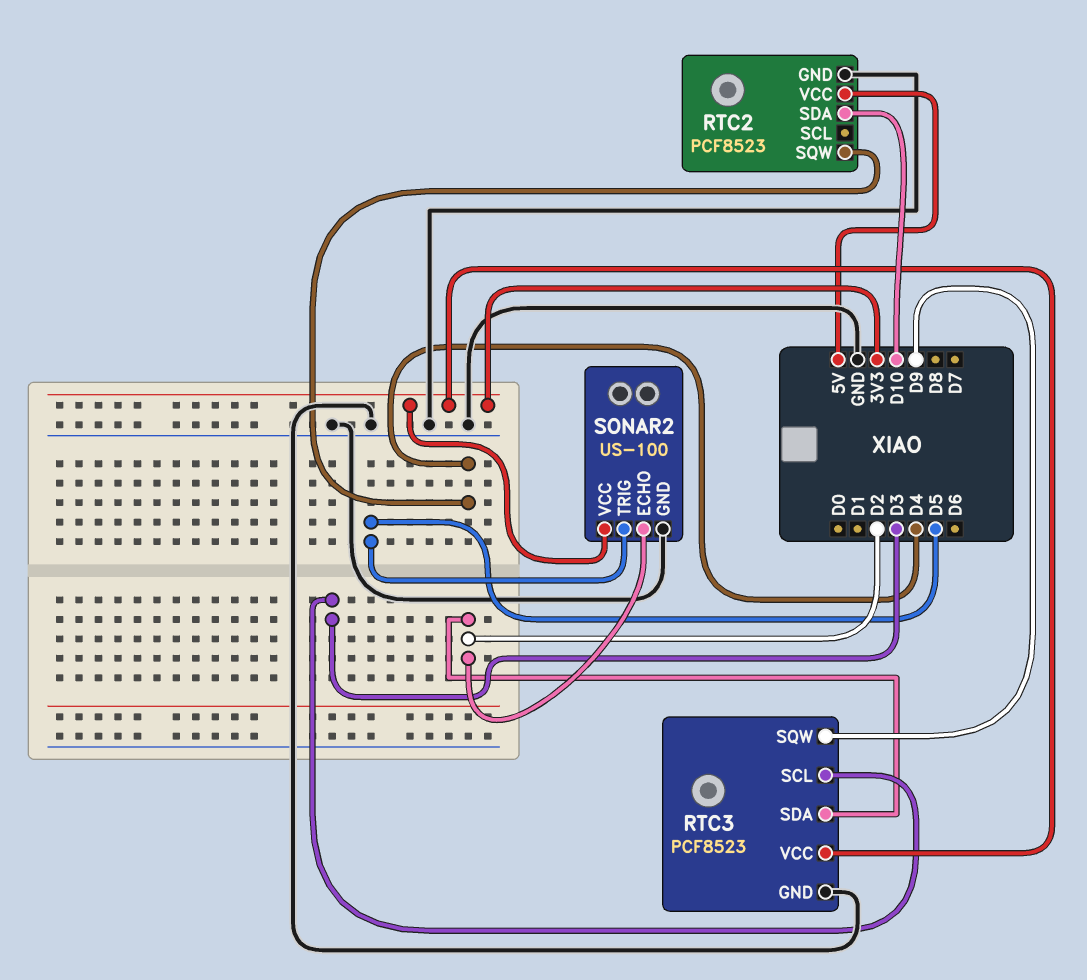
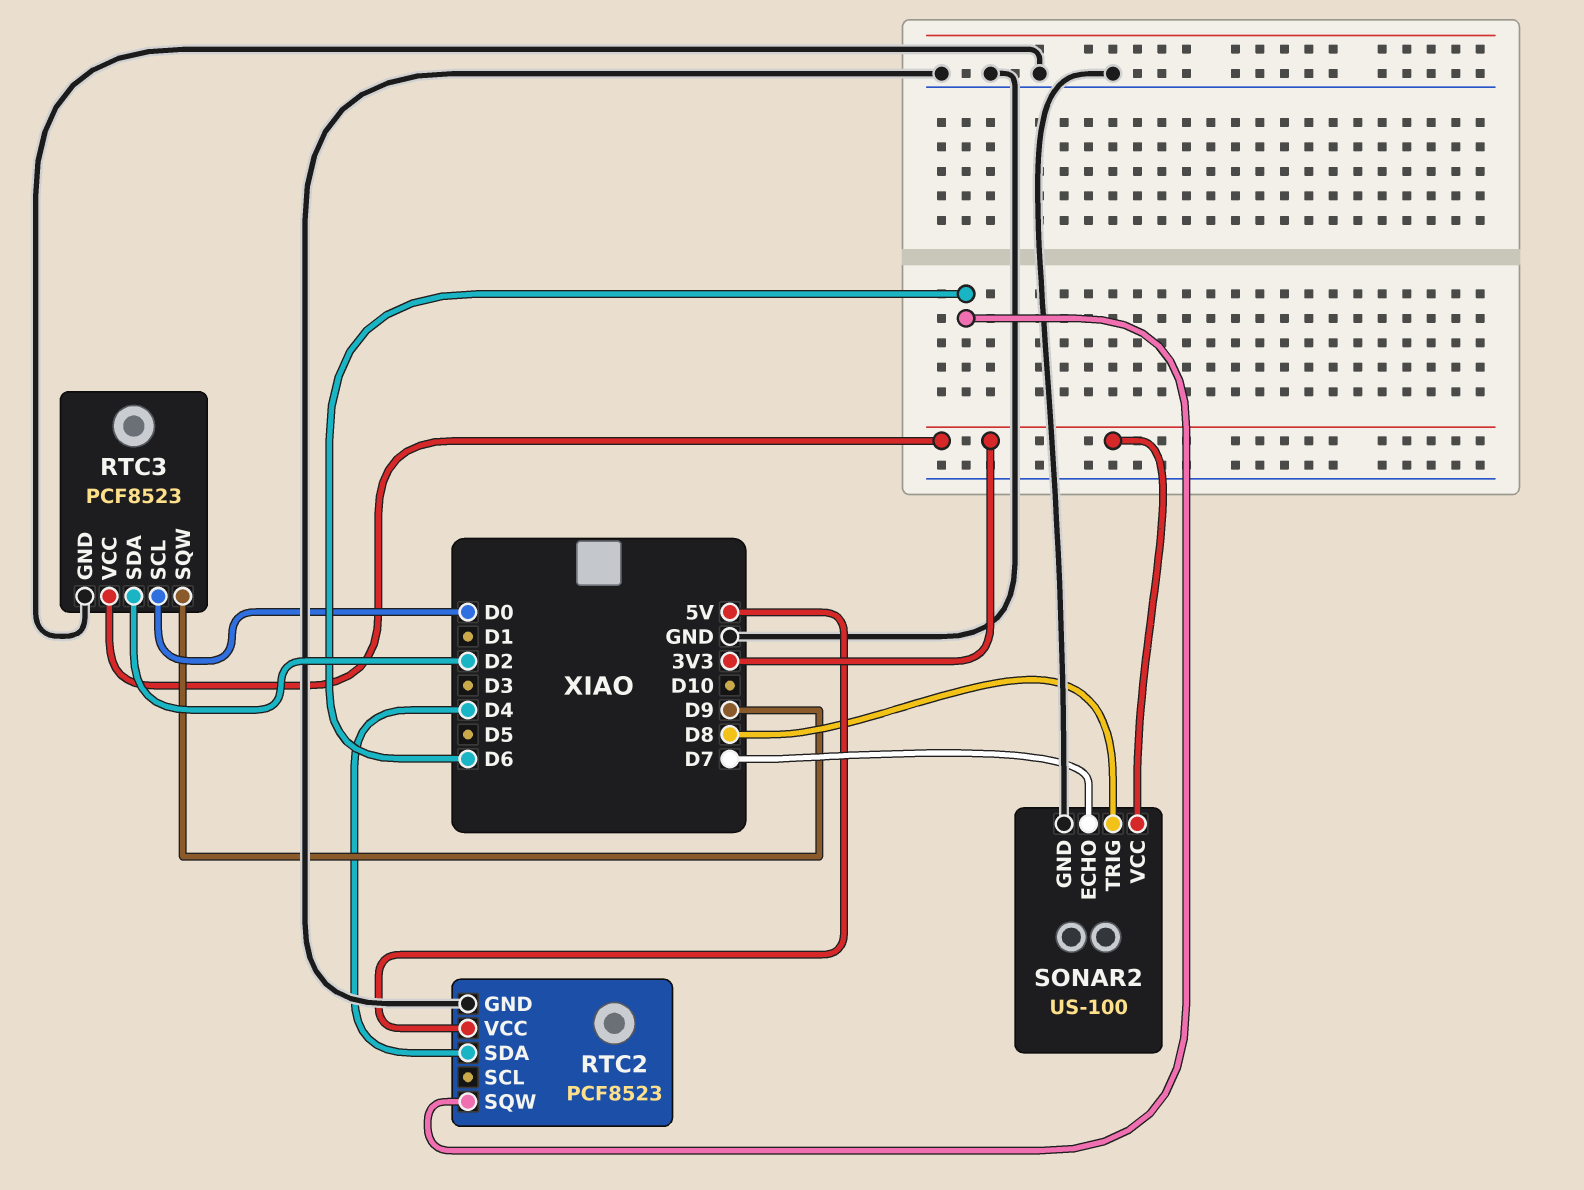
RTC2 pin SDA: D10 -> D4
RTC2 pin SQW: D4 -> D6
RTC3 pin SCL: D3 -> D0
SONAR2 pin ECHO: D2 -> D7
SONAR2 pin TRIG: D5 -> D8

